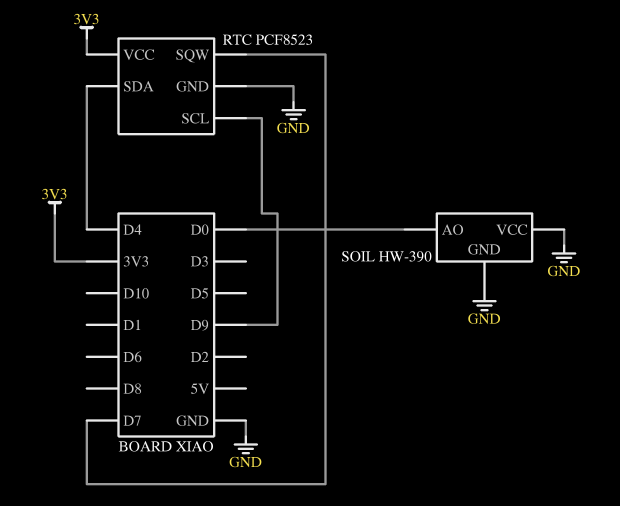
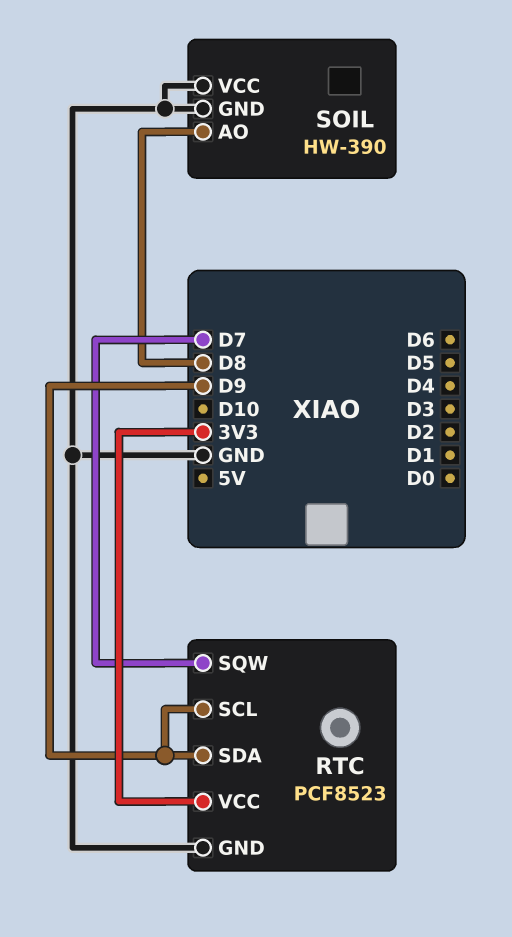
RTC pin SDA: D4 -> D9
SOIL pin AO: D0 -> D8

